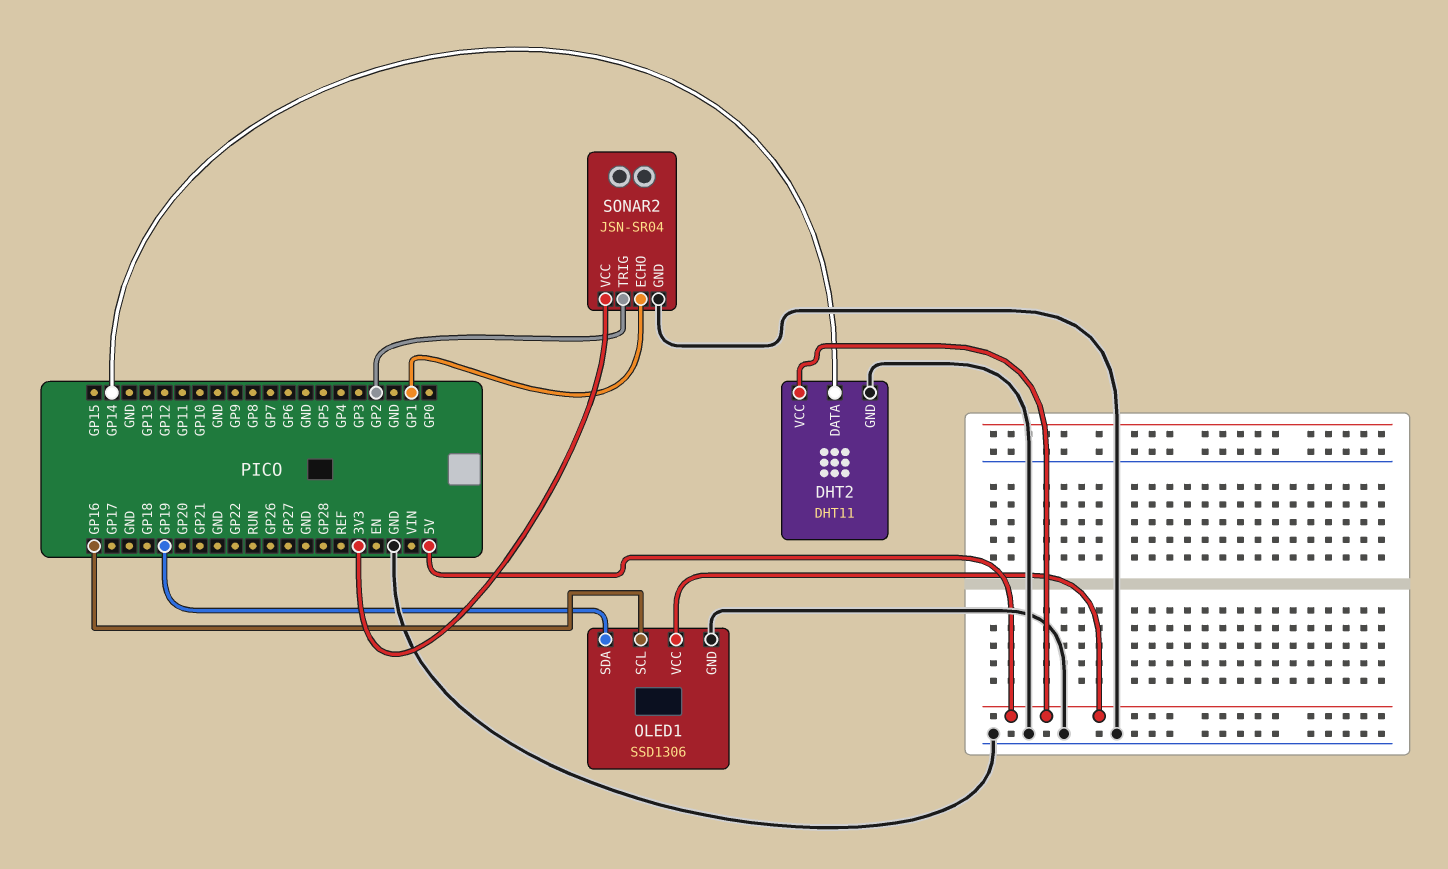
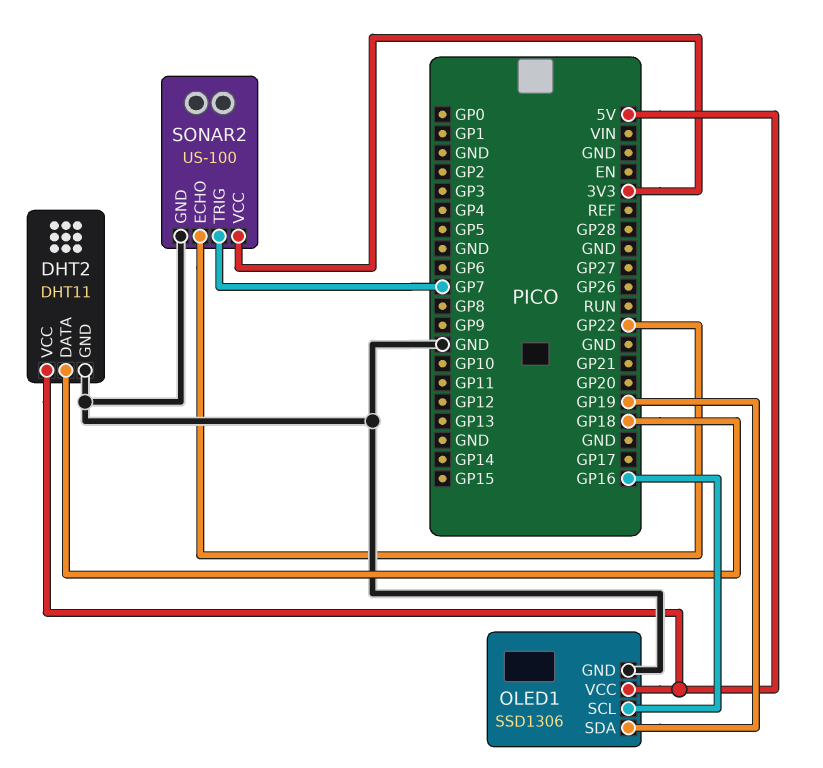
DHT2 pin DATA: GP14 -> GP18
SONAR2: JSN-SR04 -> US-100
SONAR2 pin ECHO: GP1 -> GP22
SONAR2 pin TRIG: GP2 -> GP7

